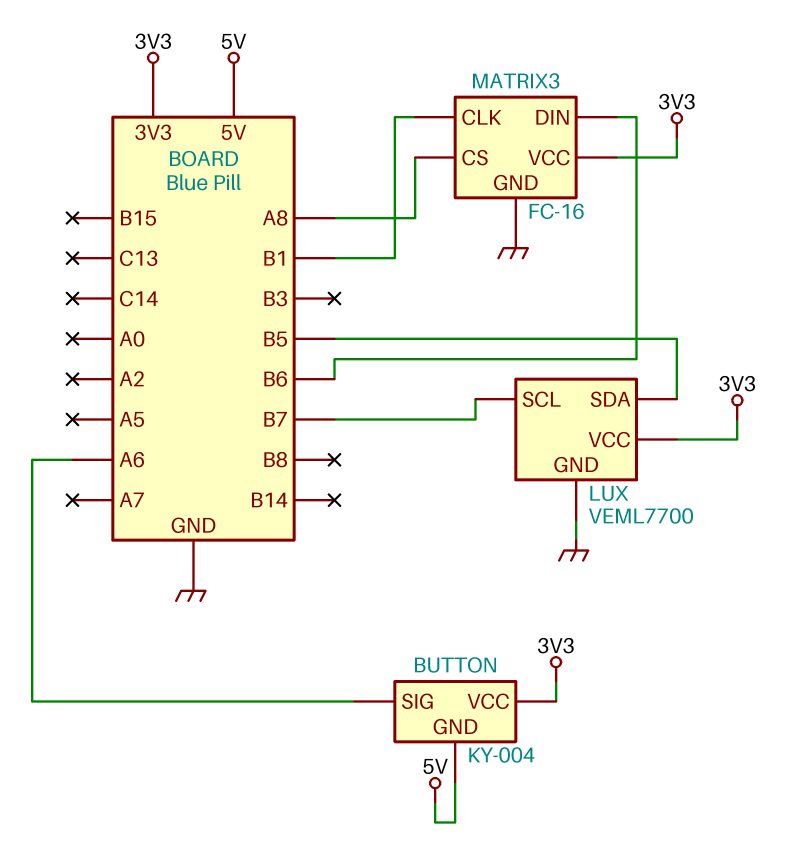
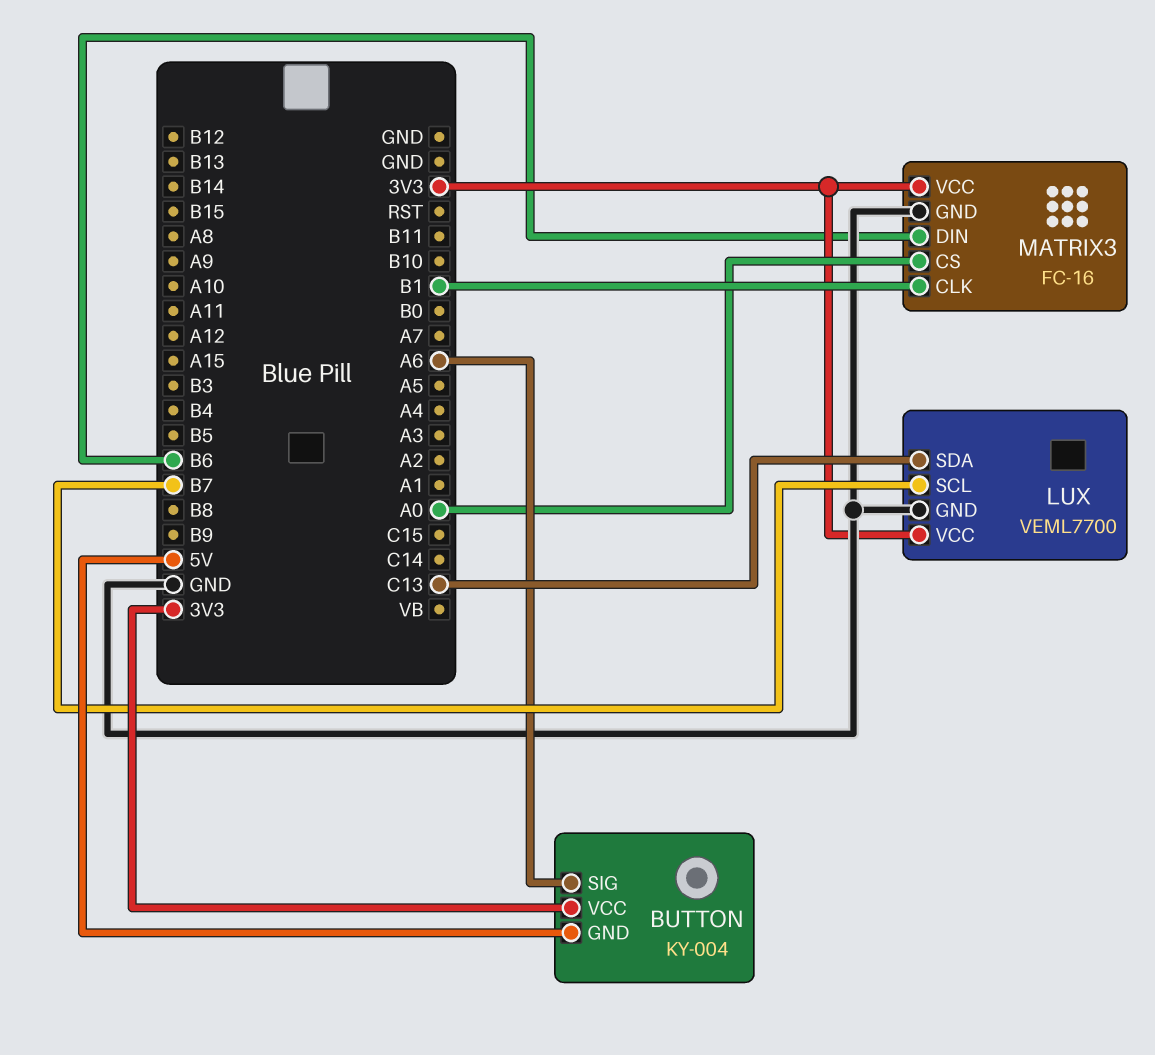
LUX pin SDA: B5 -> C13
MATRIX3 pin CS: A8 -> A0

